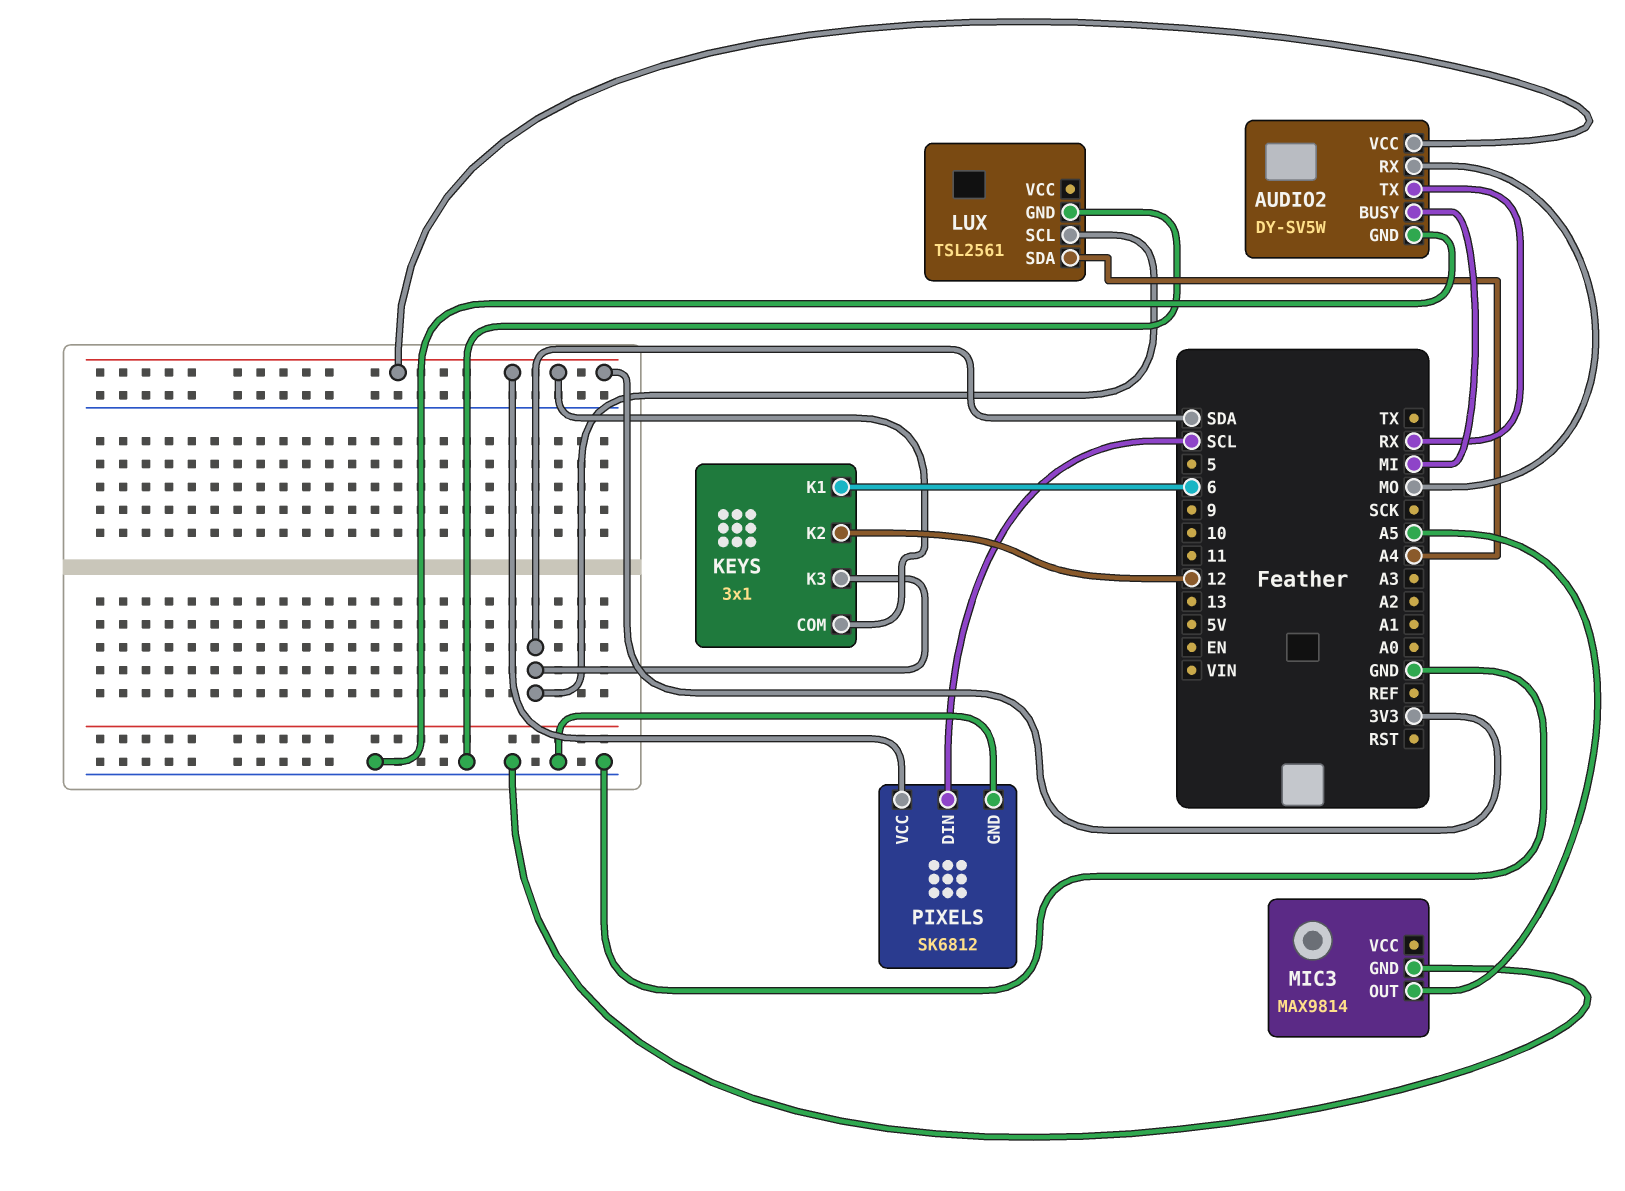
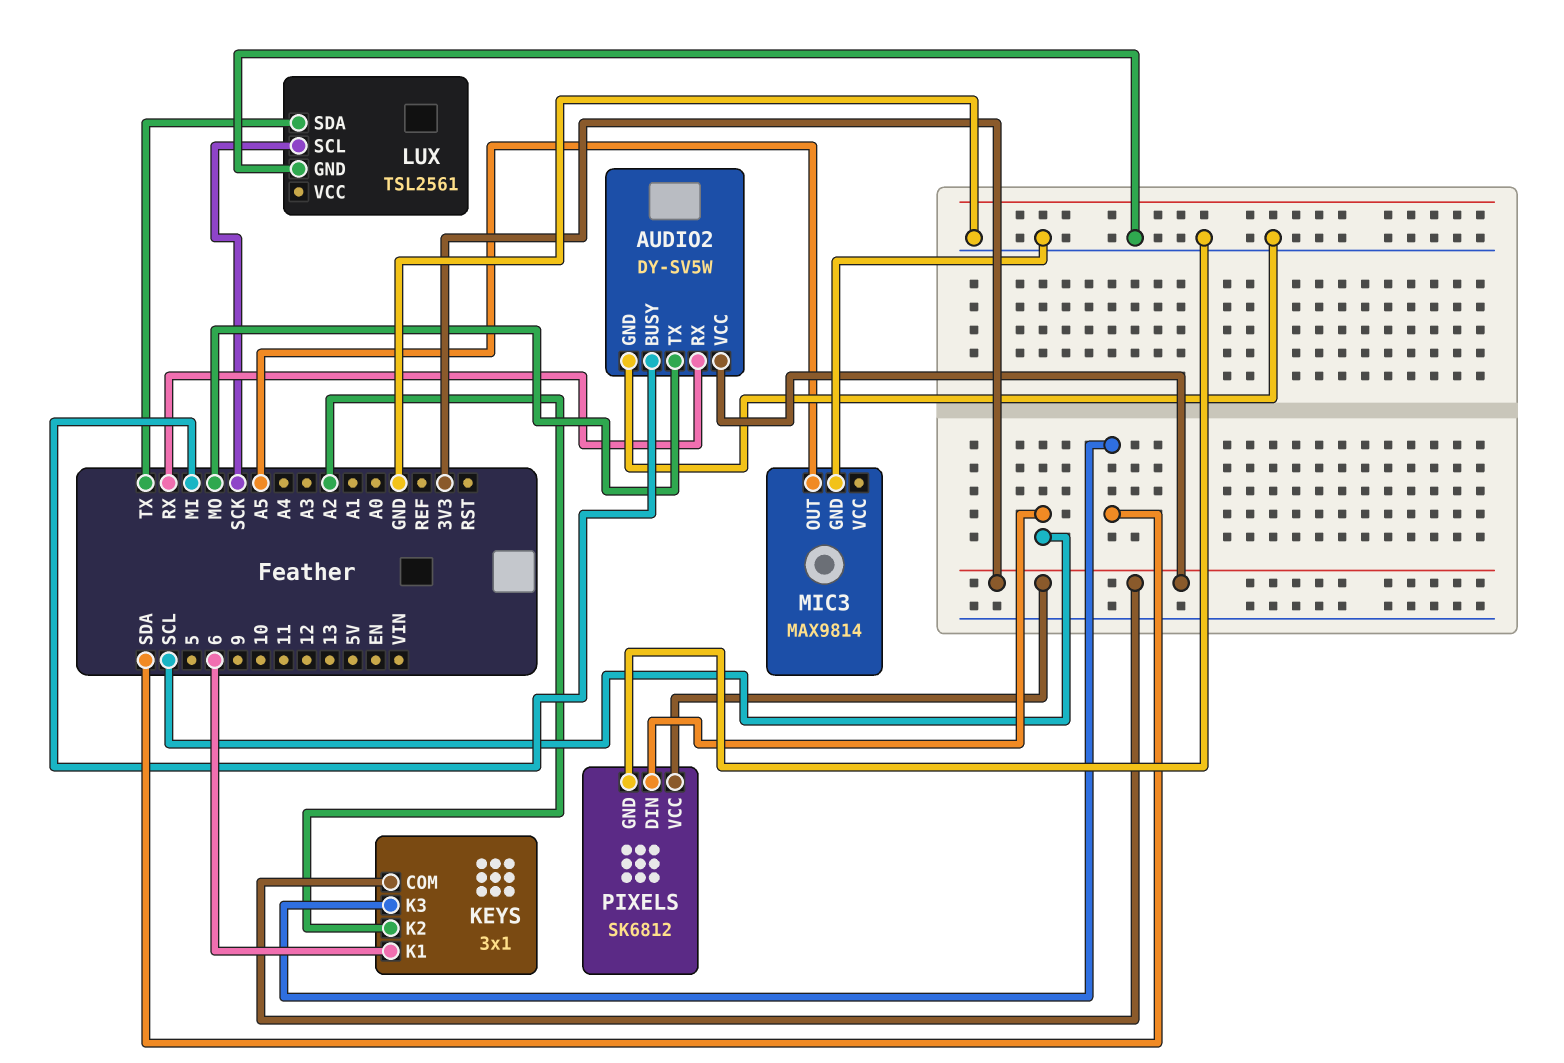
AUDIO2 pin RX: MO -> RX
AUDIO2 pin TX: RX -> MO
KEYS pin K2: 12 -> A2
LUX pin SCL: SDA -> SCK
LUX pin SDA: A4 -> TX

